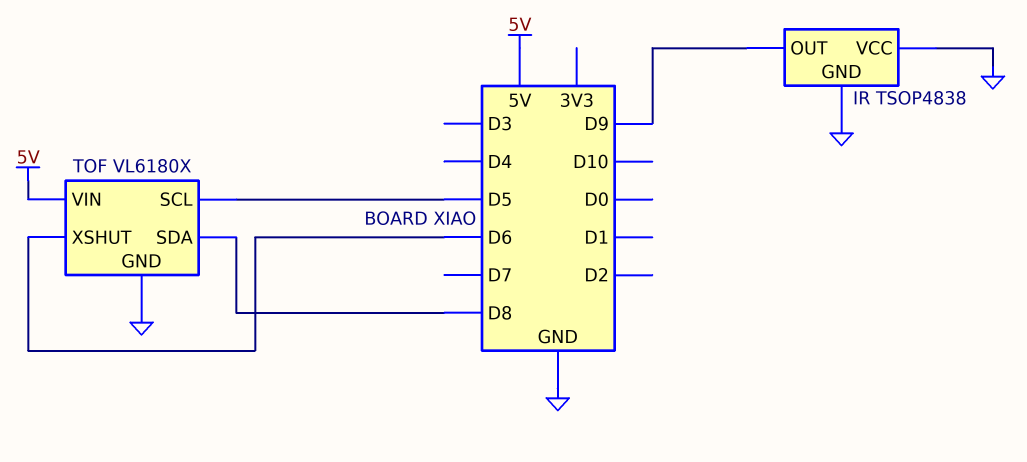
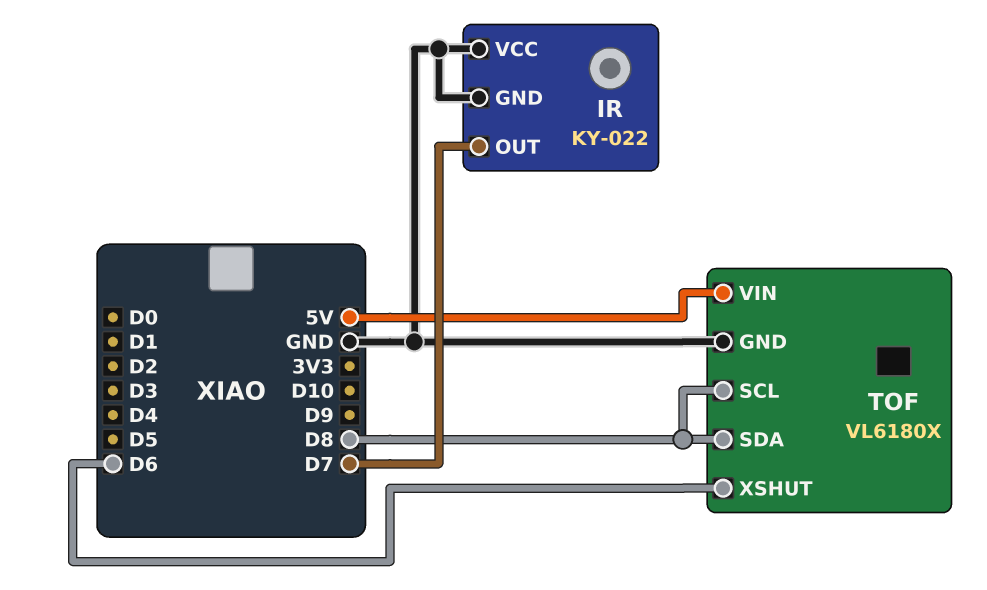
IR: TSOP4838 -> KY-022
IR pin OUT: D9 -> D7
TOF pin SCL: D5 -> D8

